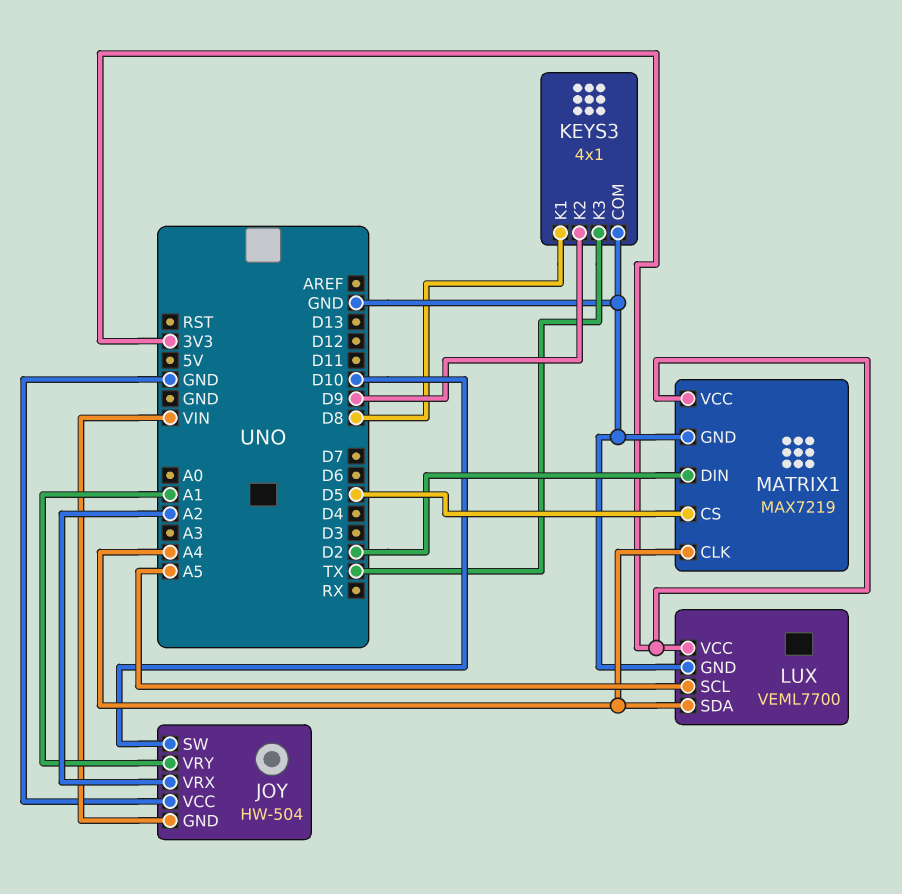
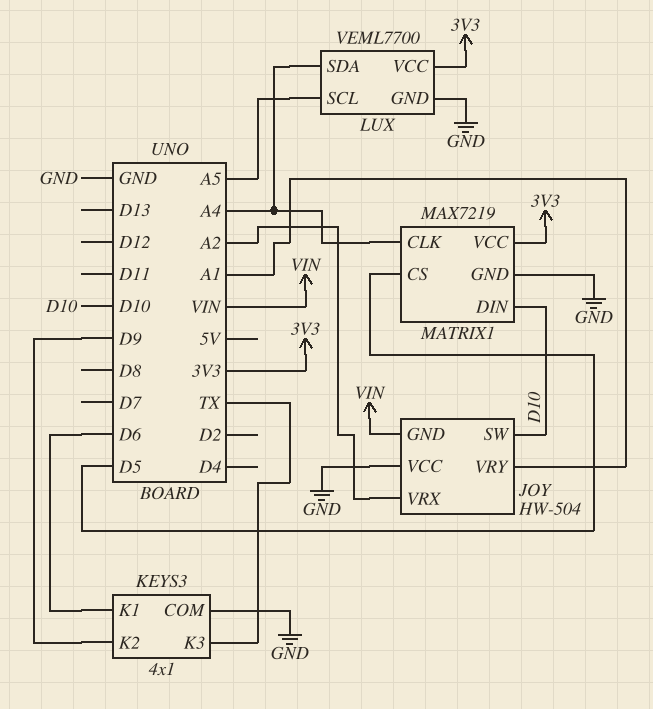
KEYS3 pin K1: D8 -> D6
MATRIX1 pin DIN: D2 -> D10

